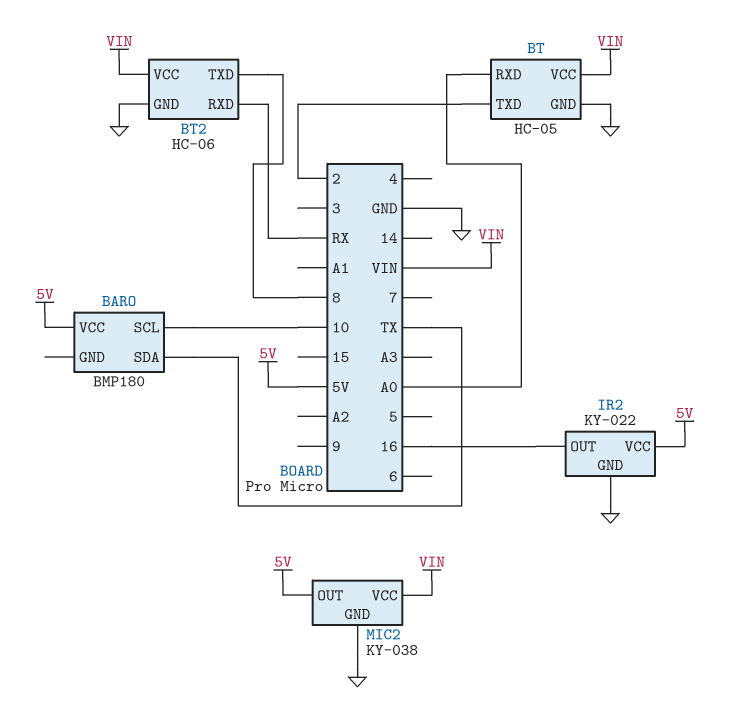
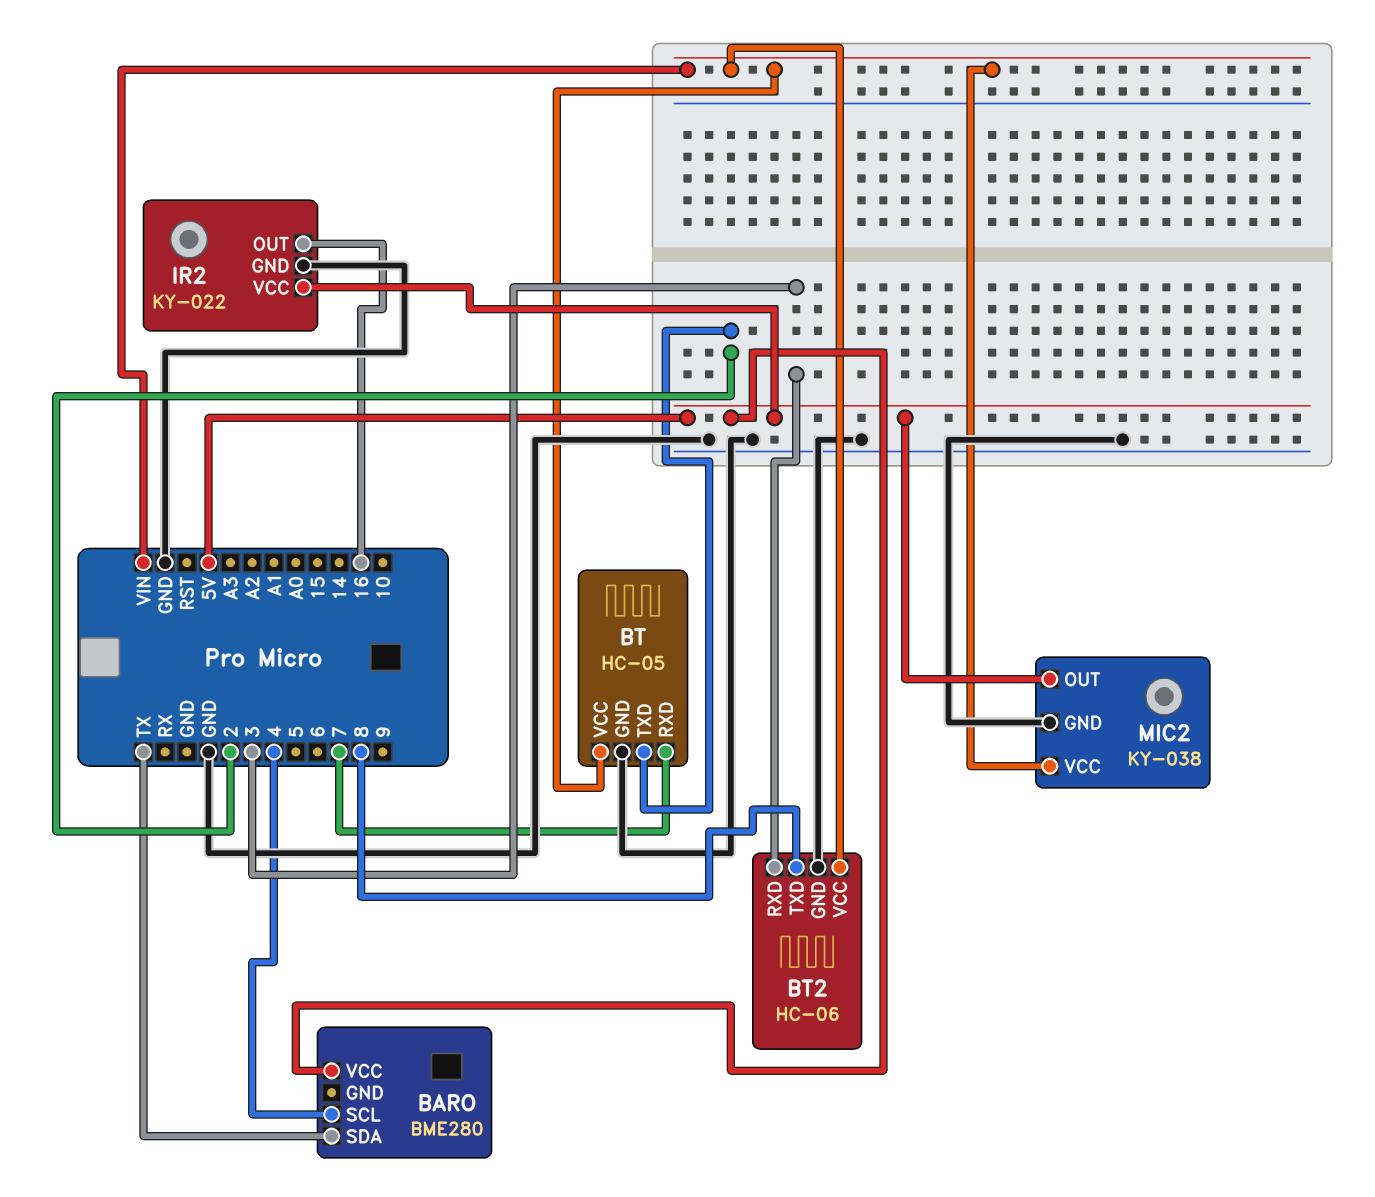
BARO: BMP180 -> BME280
BARO pin SCL: 10 -> 4
BT pin RXD: A0 -> 7
BT2 pin RXD: RX -> 3

